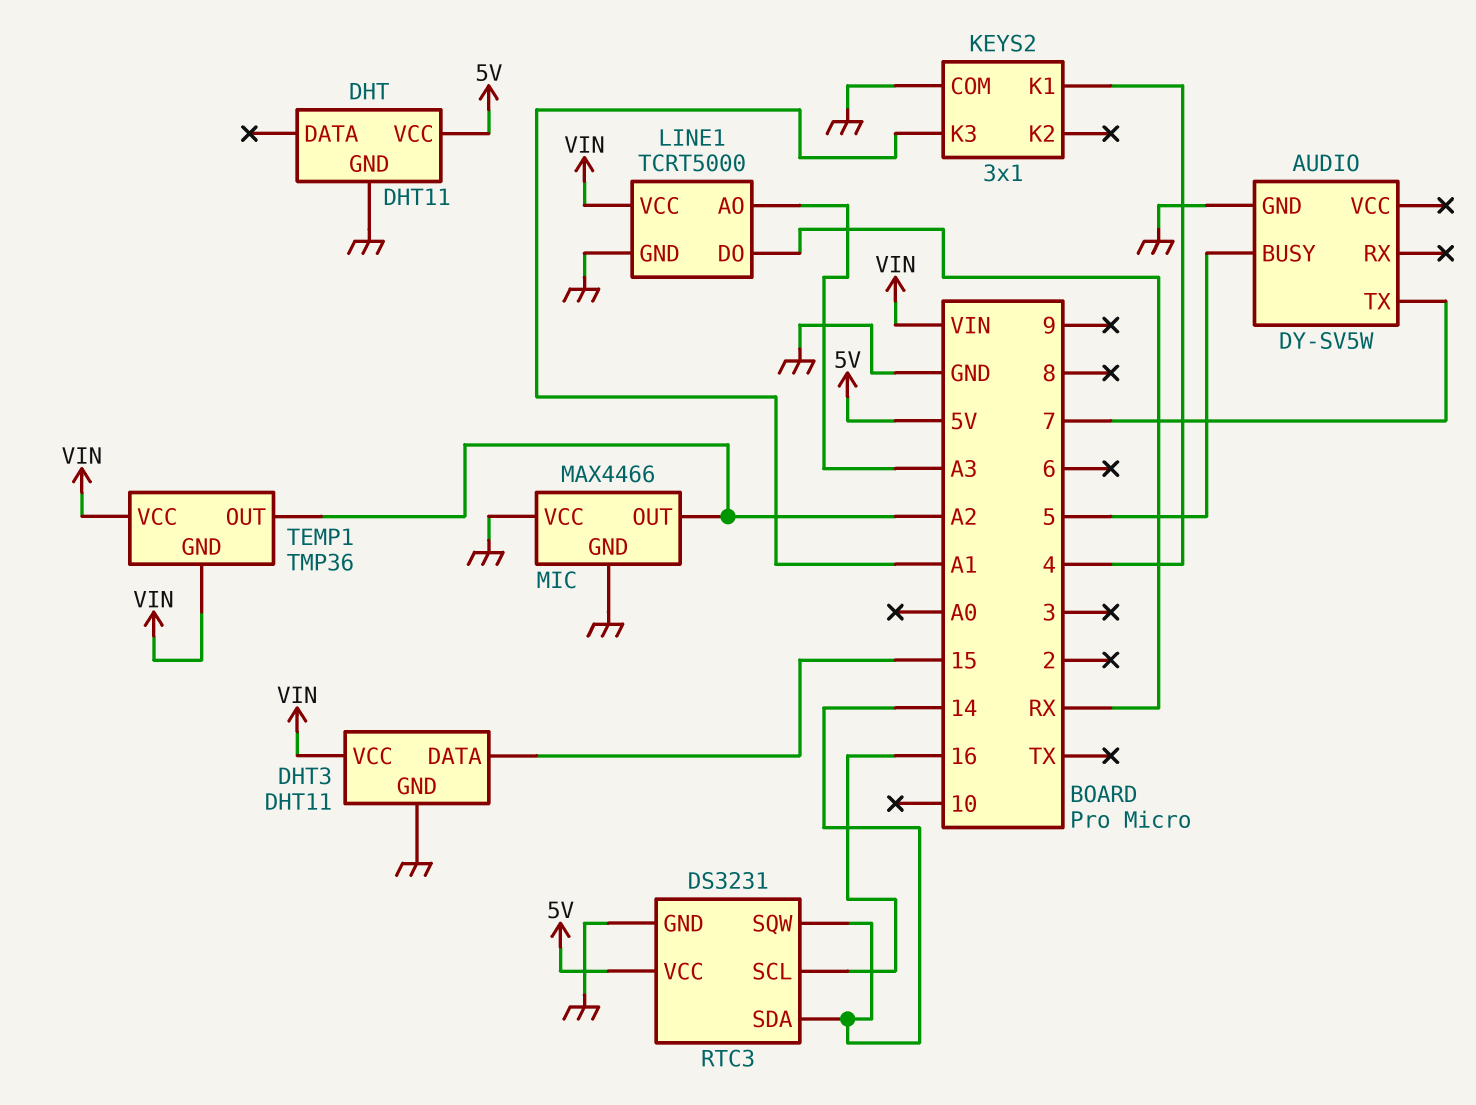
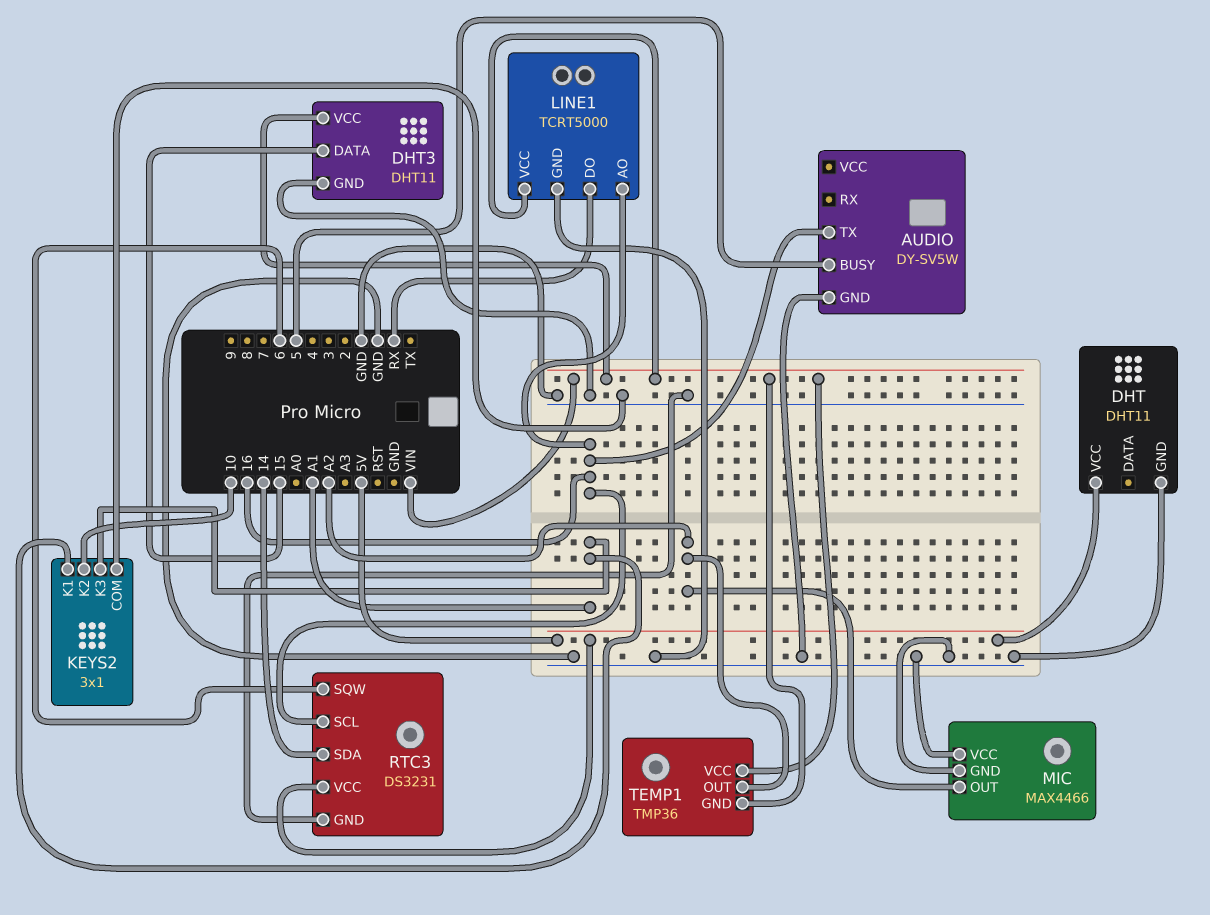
AUDIO pin TX: 7 -> 16
KEYS2 pin K1: 4 -> A1
KEYS2 pin K2: none -> 10
LINE1 pin AO: A3 -> 16
RTC3 pin SQW: 14 -> 6

